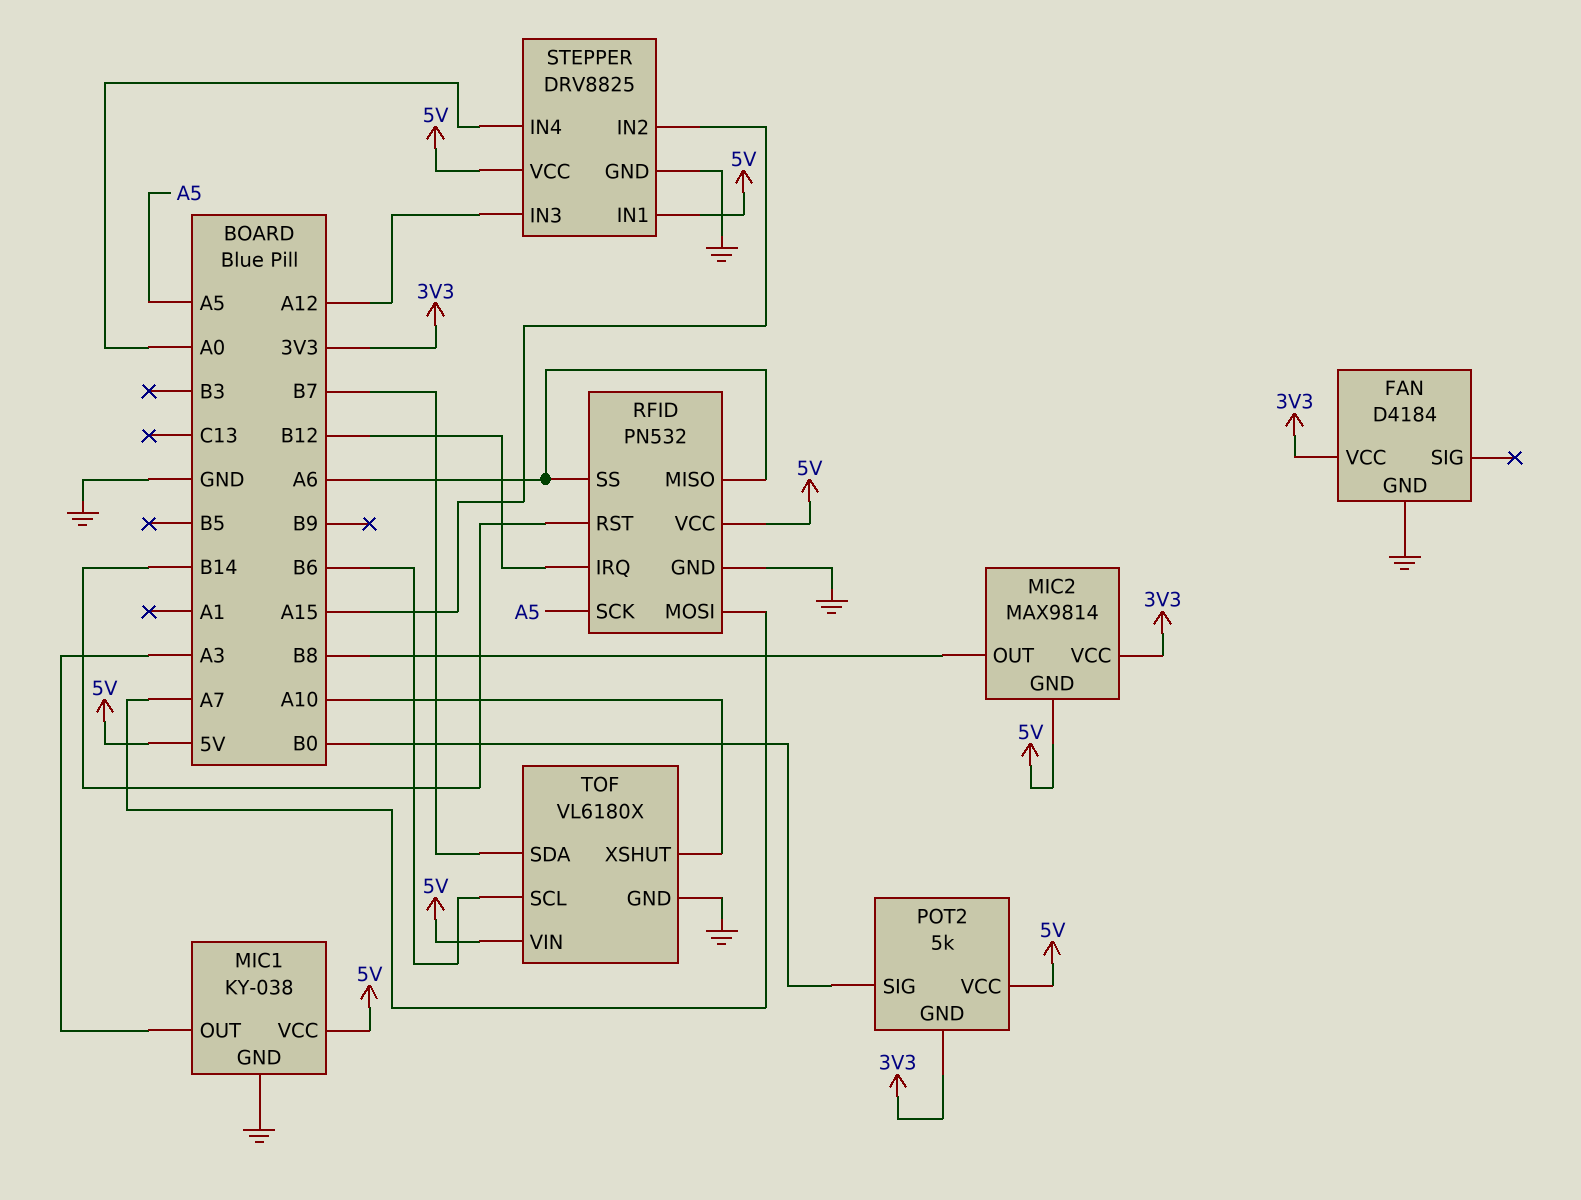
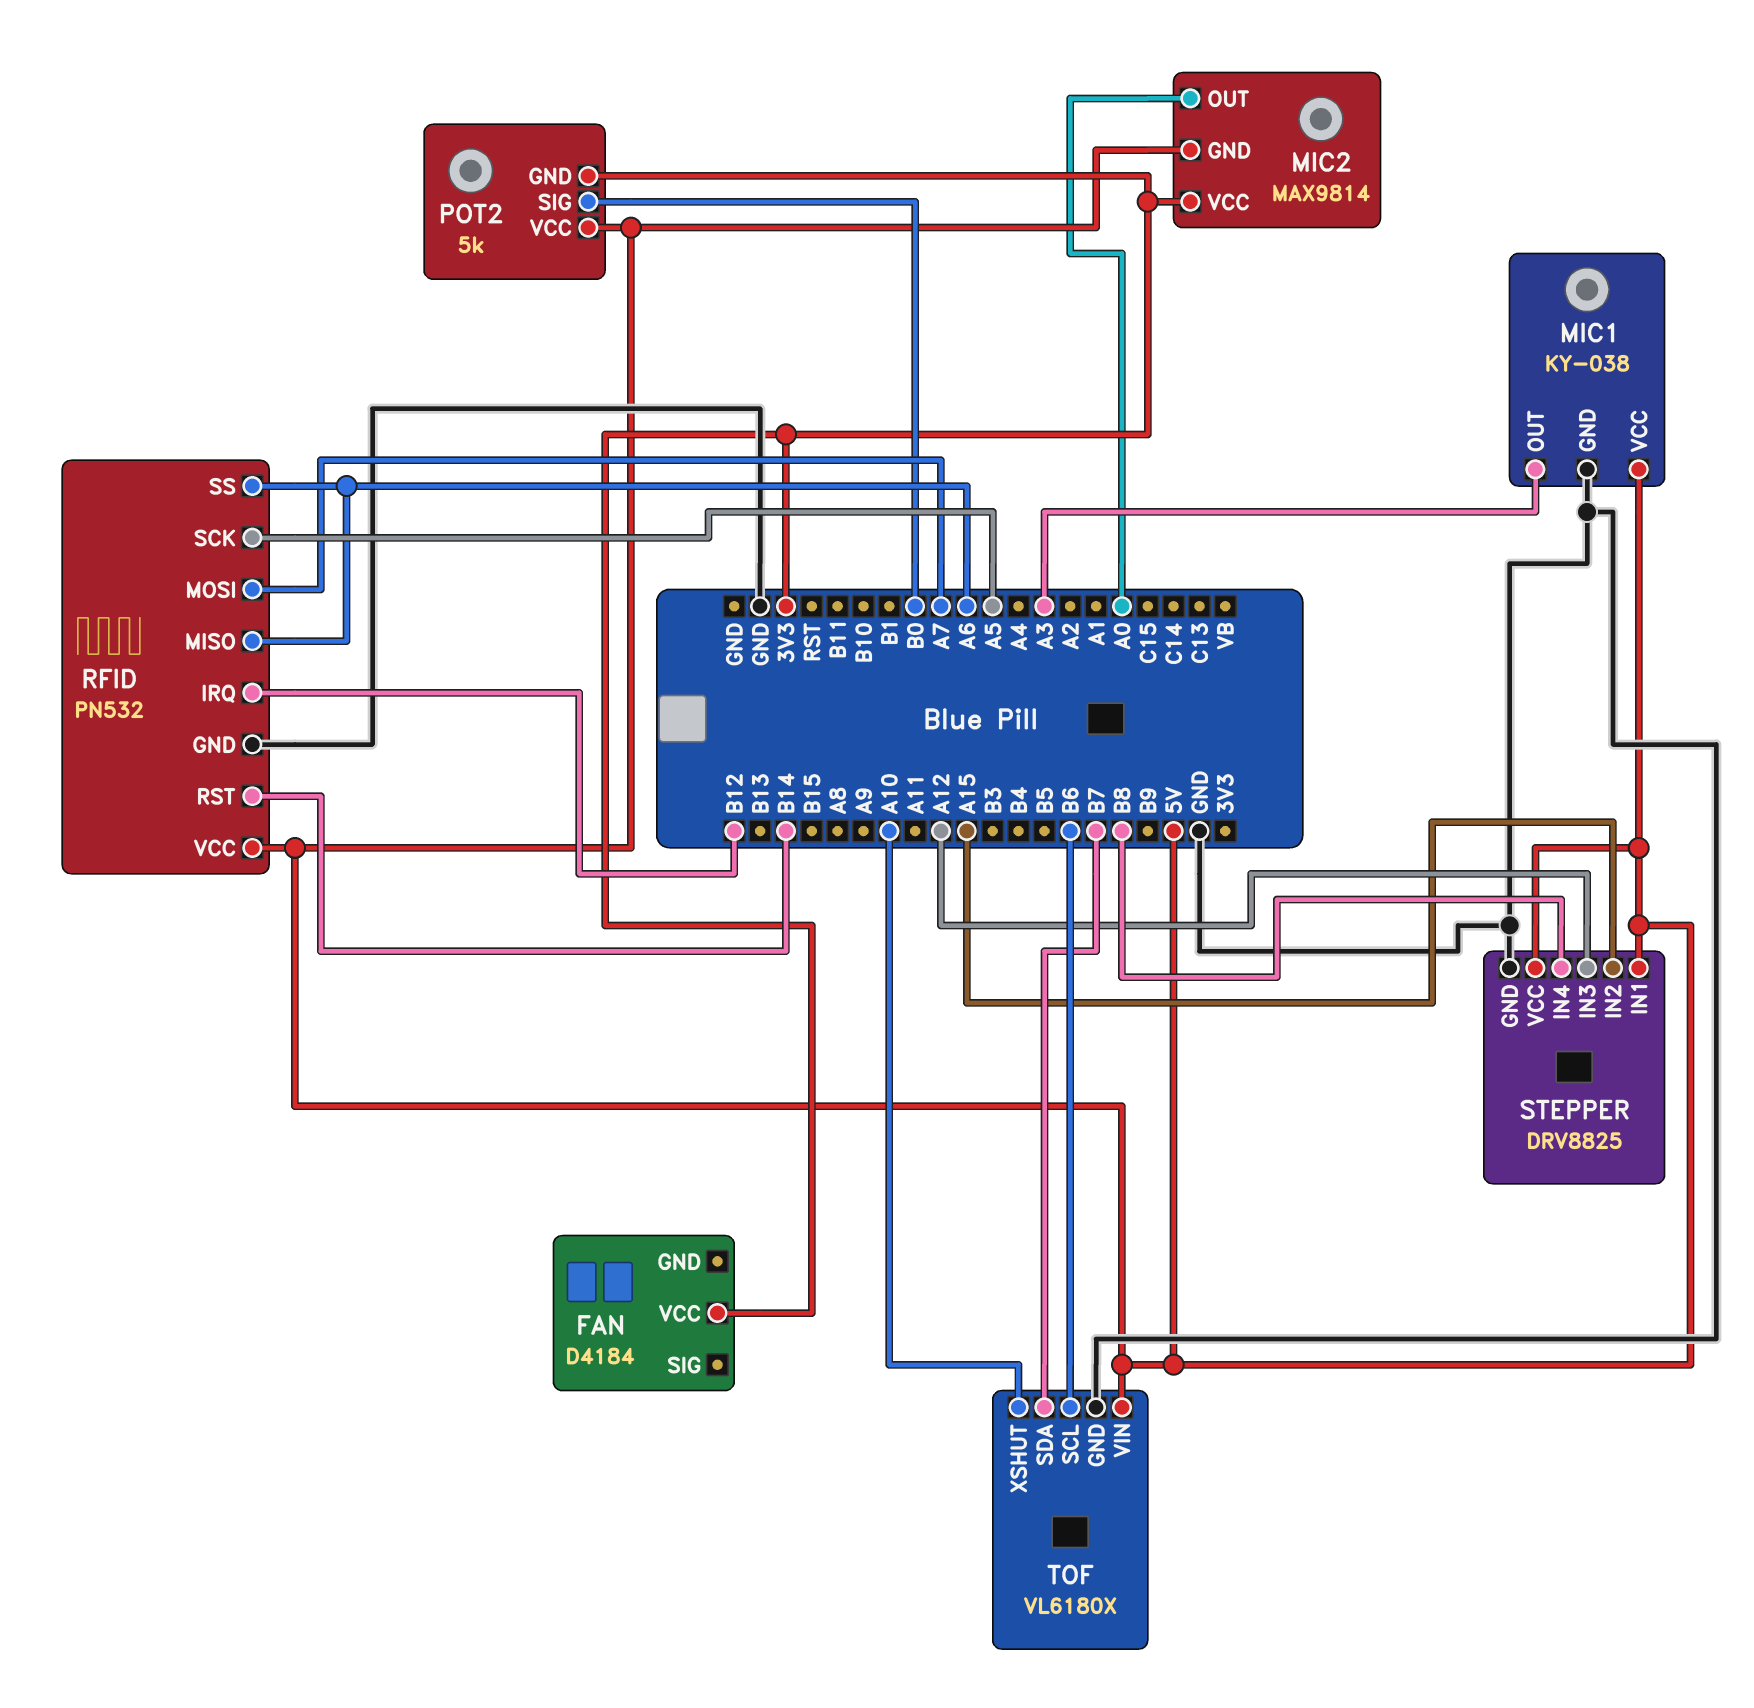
FAN pin GND: GND -> none
MIC2 pin OUT: B8 -> A0
STEPPER pin IN4: A0 -> B8

